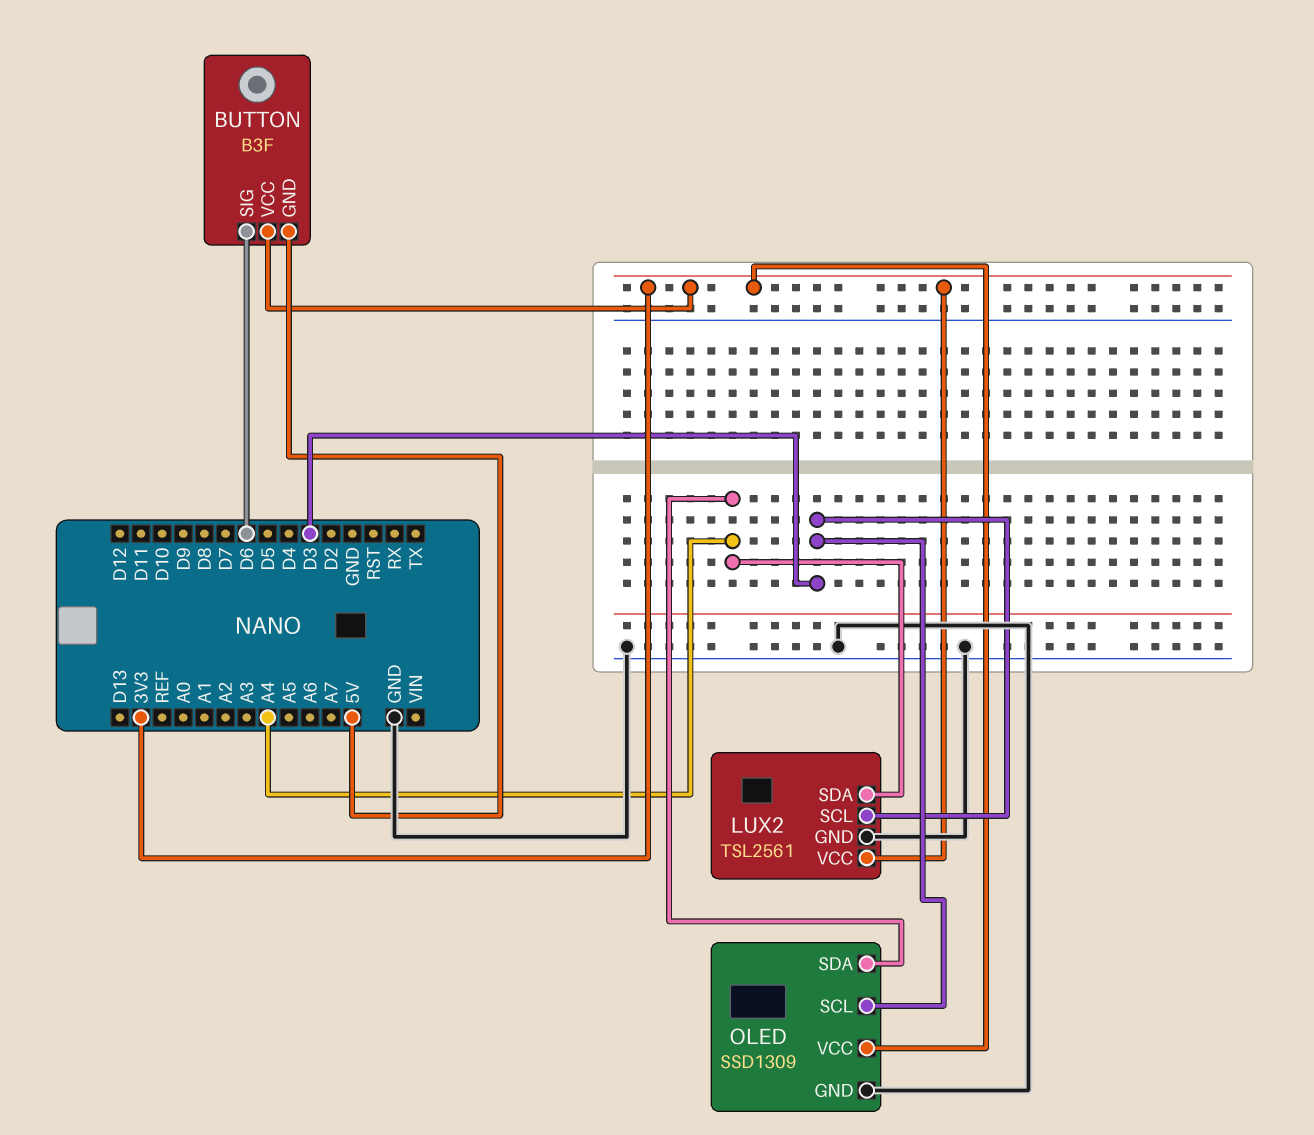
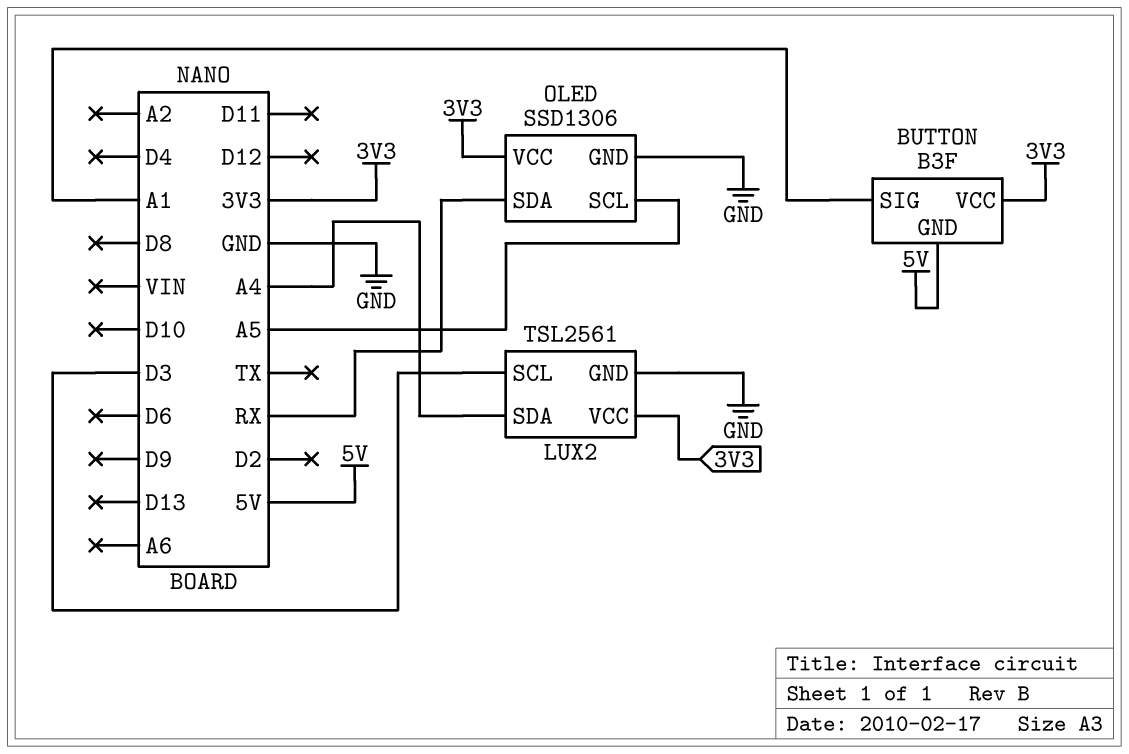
BUTTON pin SIG: D6 -> A1
OLED: SSD1309 -> SSD1306
OLED pin SCL: D3 -> A5
OLED pin SDA: A4 -> RX

